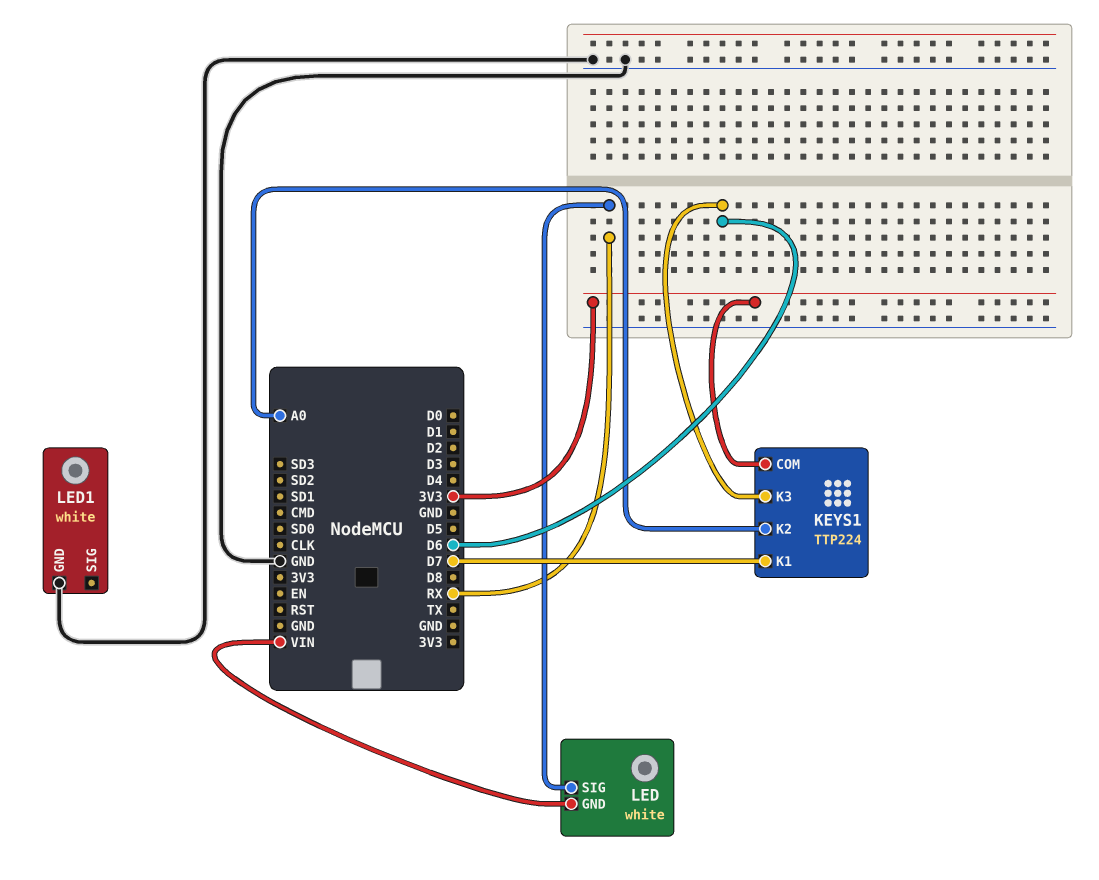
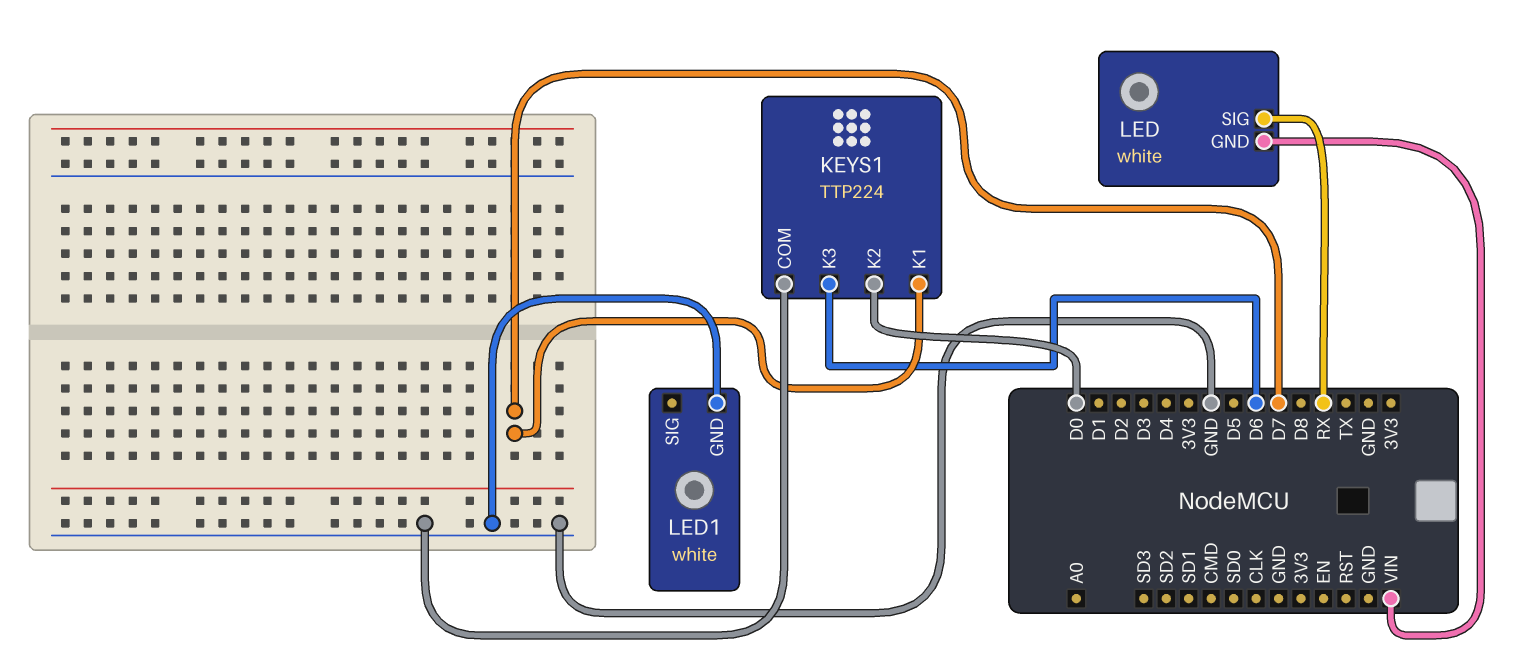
KEYS1 pin COM: 3V3 -> GND
KEYS1 pin K2: A0 -> D0

